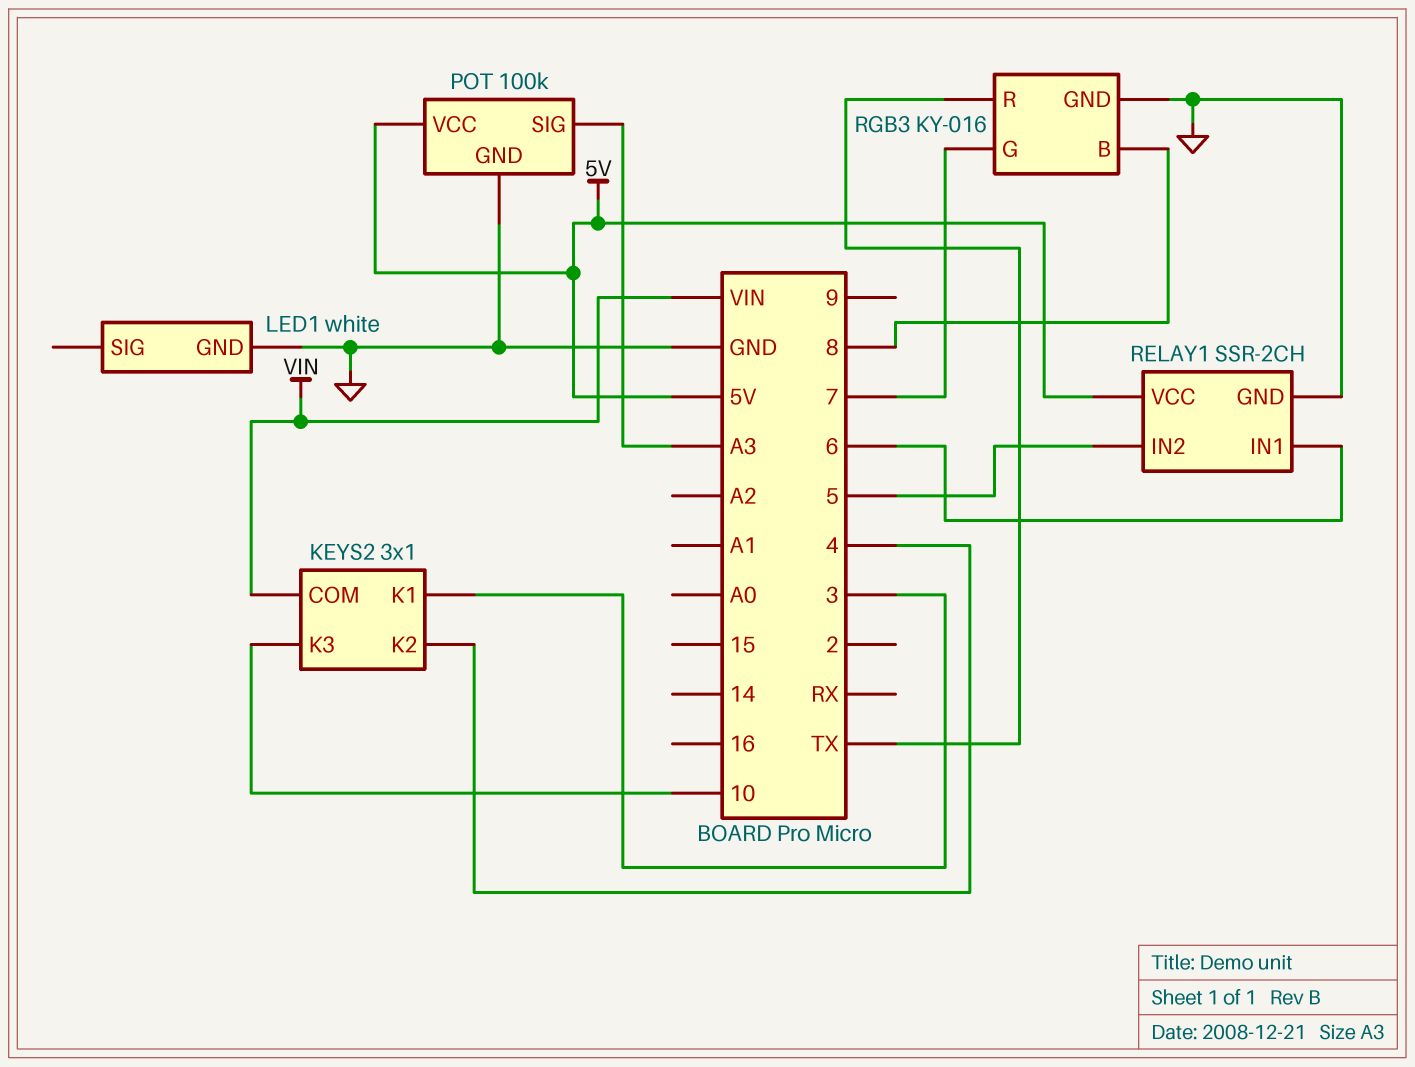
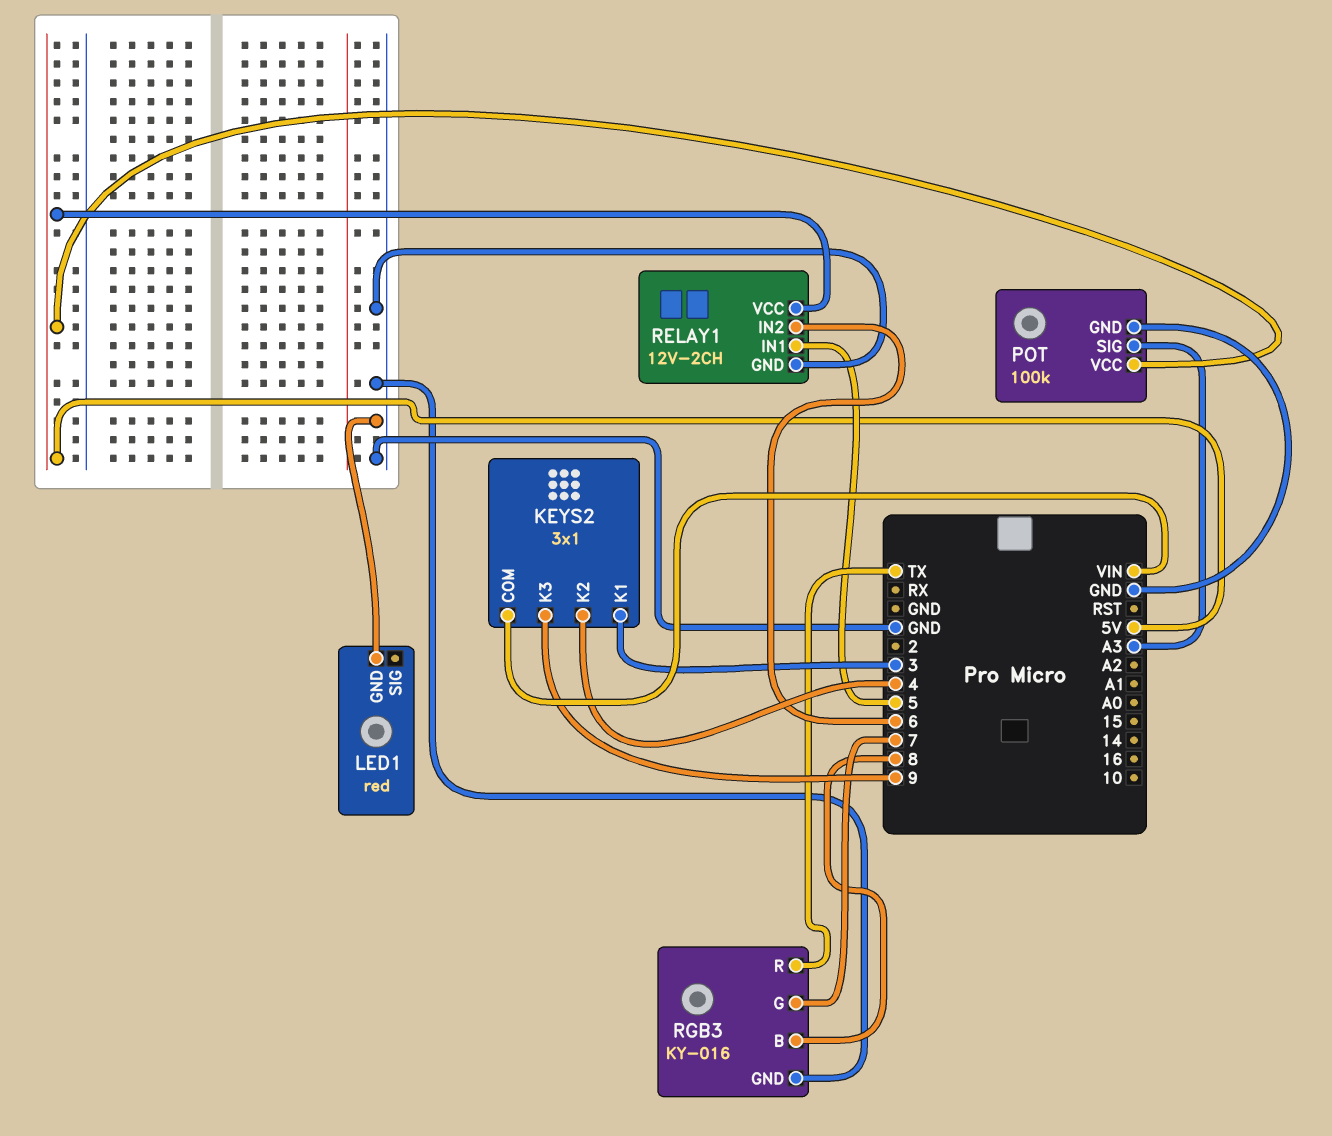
KEYS2 pin K3: 10 -> 9
LED1: white -> red
RELAY1: SSR-2CH -> 12V-2CH
RELAY1 pin IN1: 6 -> 5
RELAY1 pin IN2: 5 -> 6

